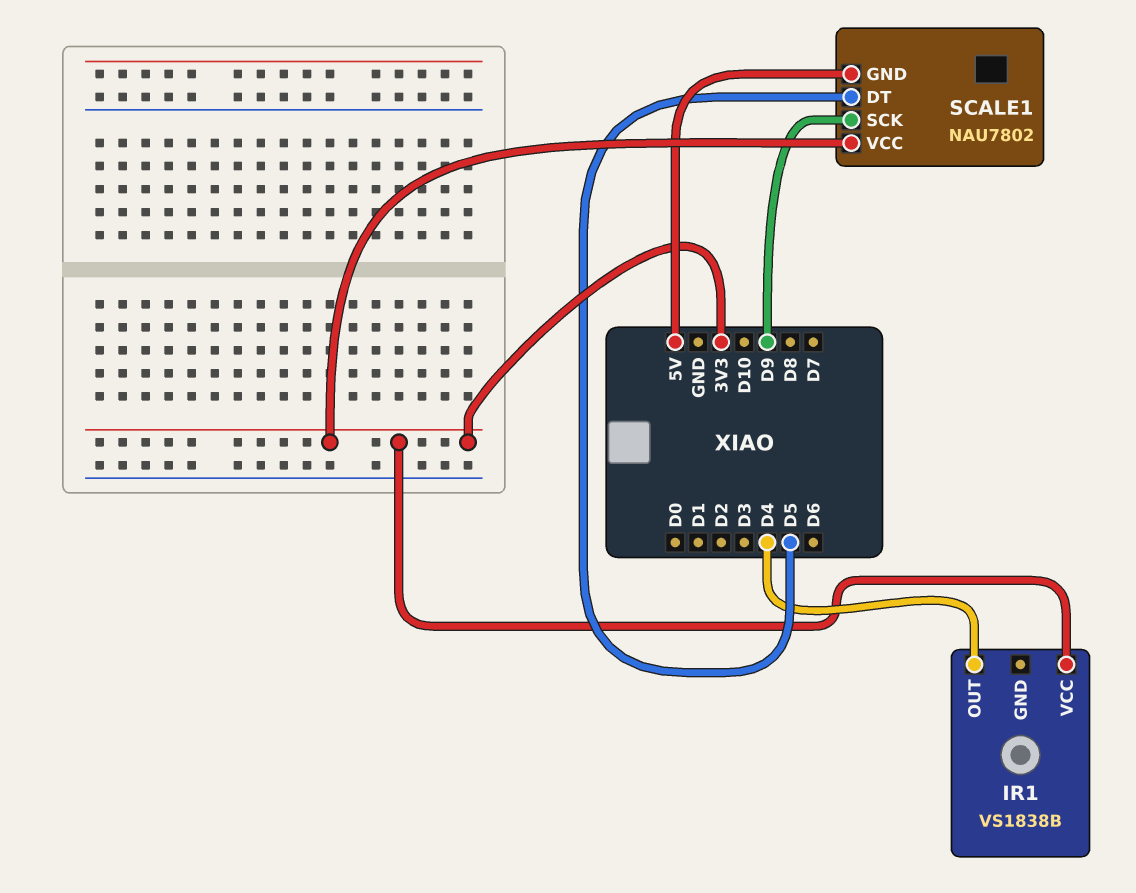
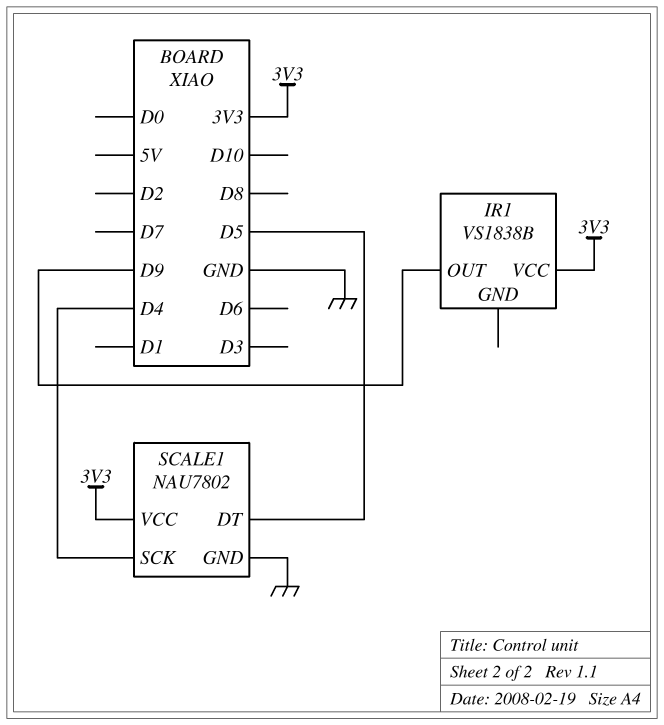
IR1 pin OUT: D4 -> D9
SCALE1 pin GND: 5V -> GND
SCALE1 pin SCK: D9 -> D4

